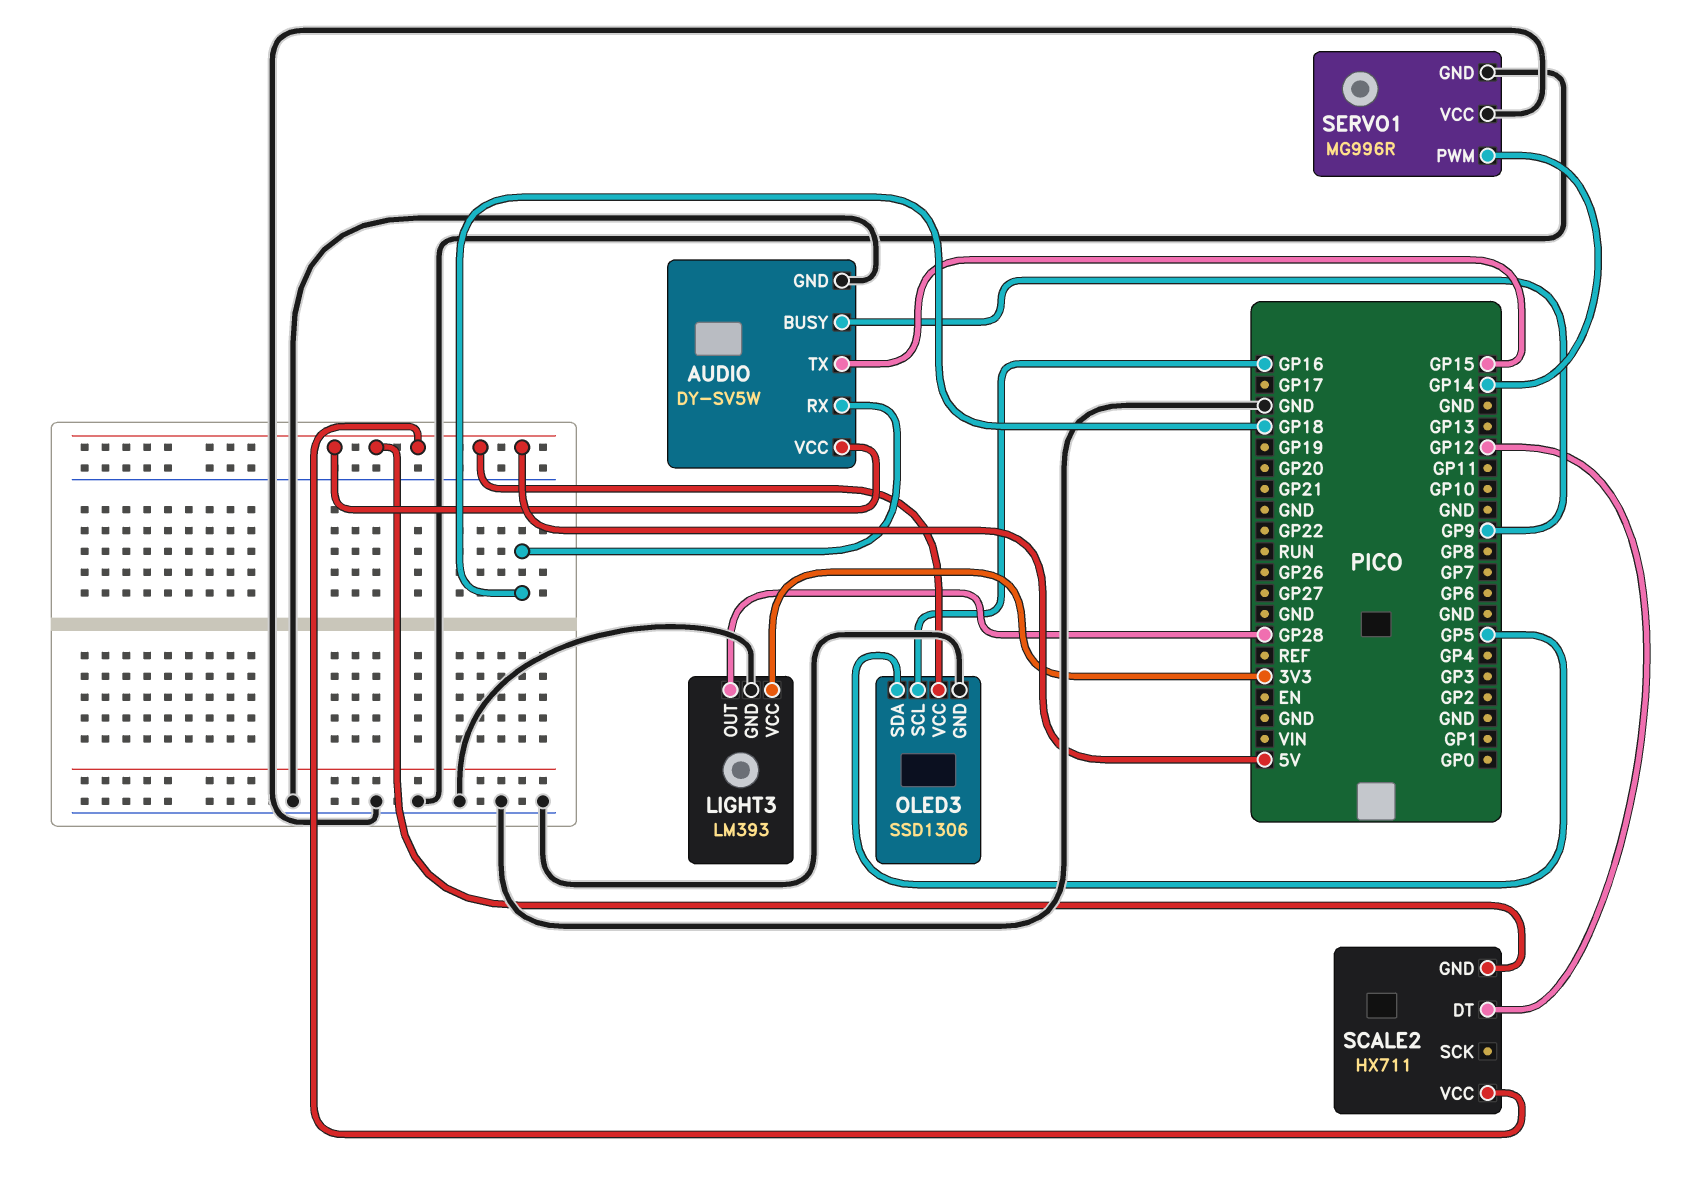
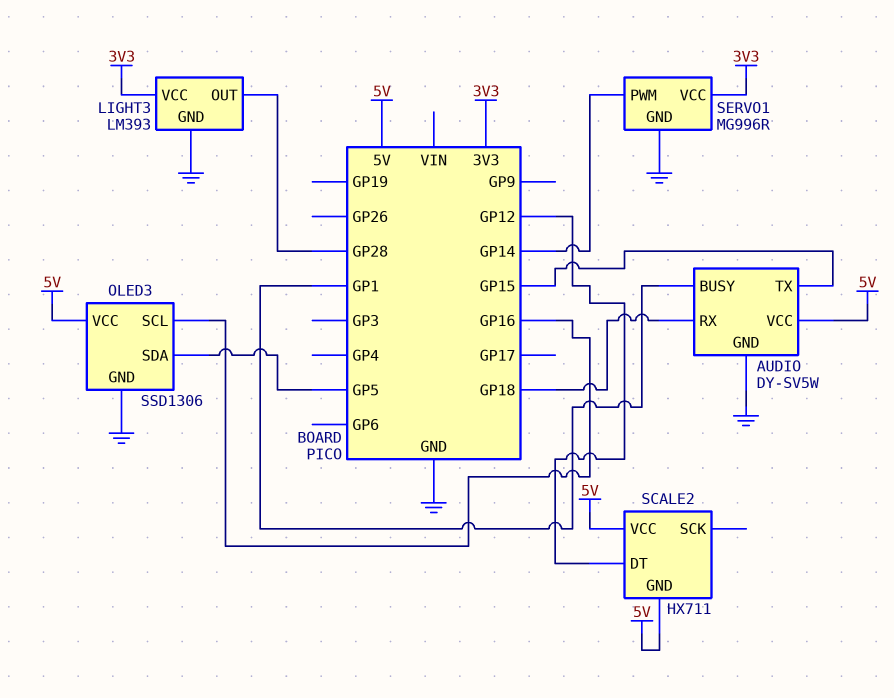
AUDIO pin BUSY: GP9 -> GP1
SERVO1 pin VCC: GND -> 3V3

